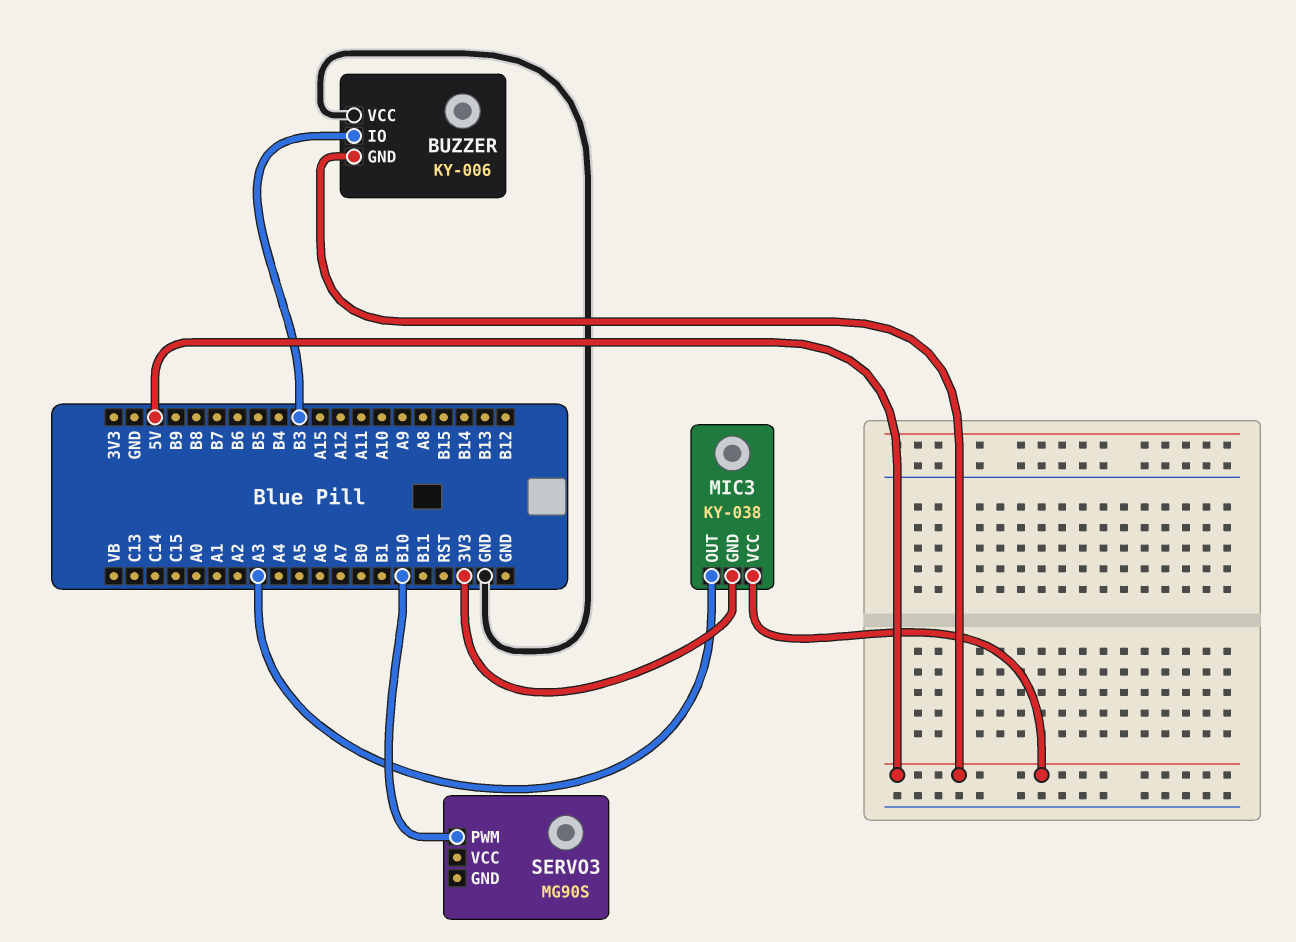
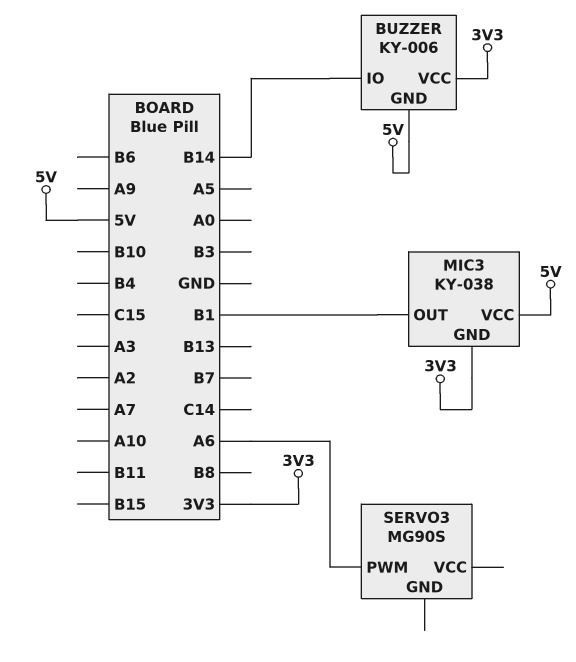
BUZZER pin IO: B3 -> B14
BUZZER pin VCC: GND -> 3V3
MIC3 pin OUT: A3 -> B1
SERVO3 pin PWM: B10 -> A6

